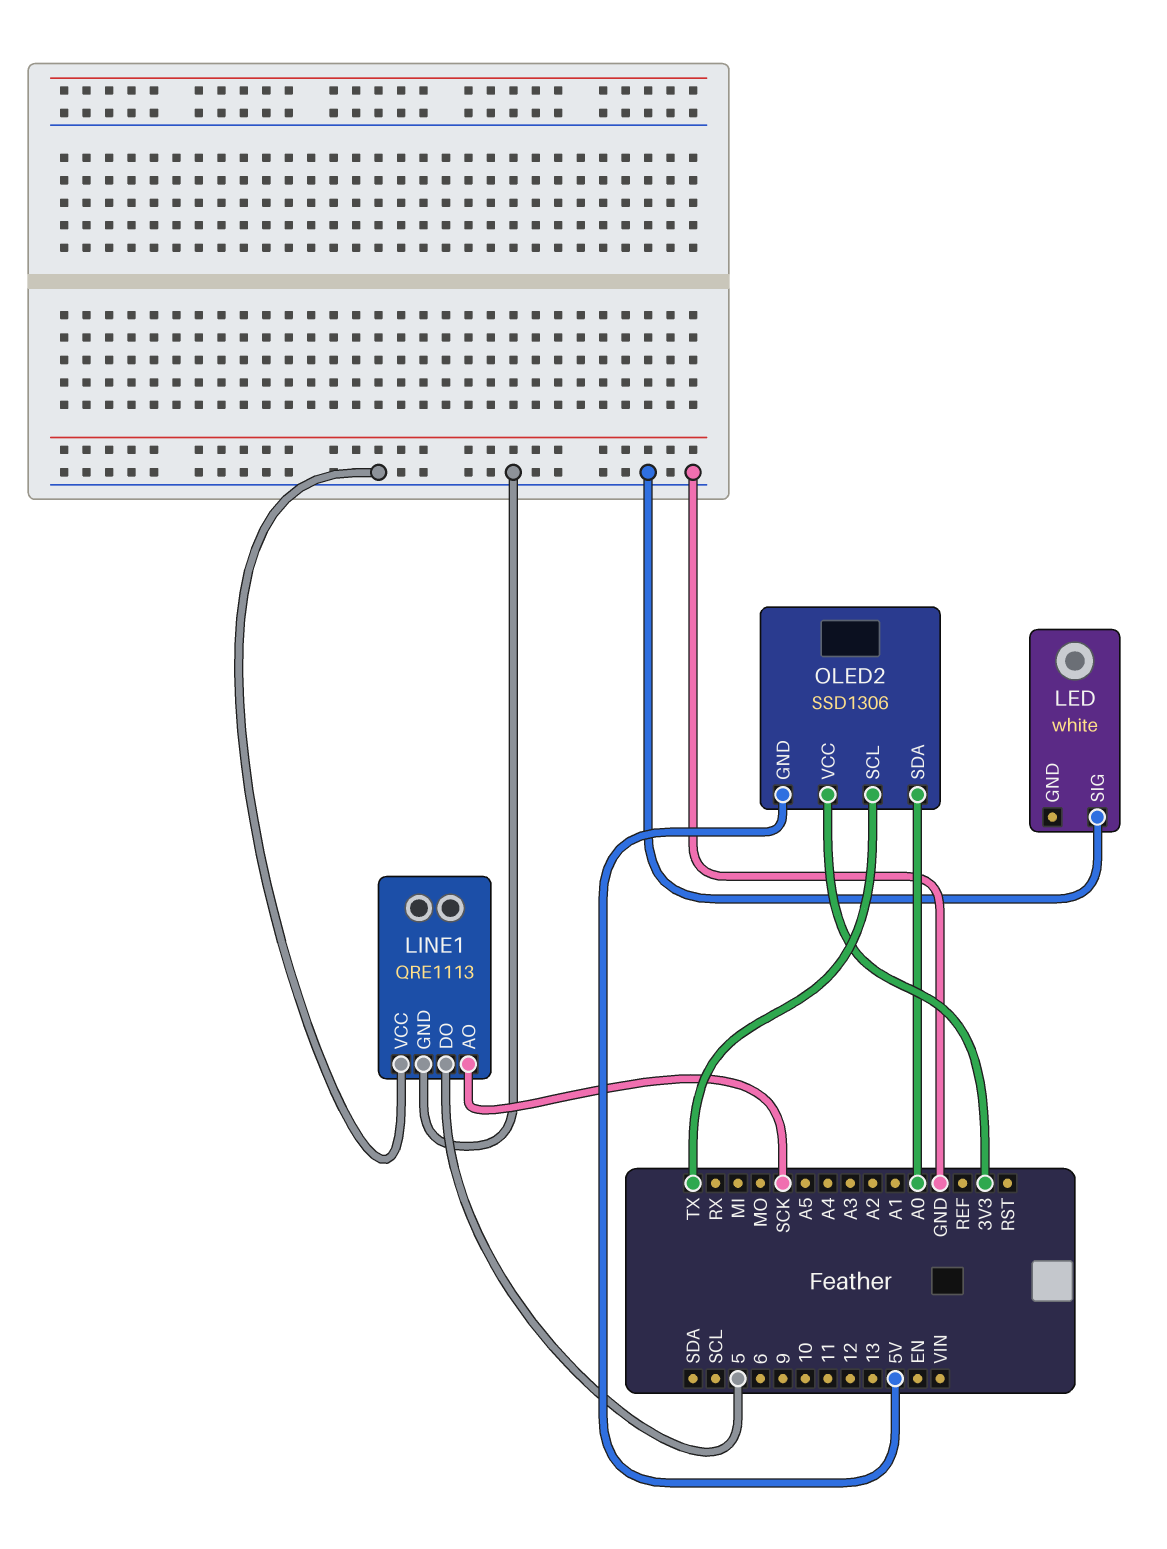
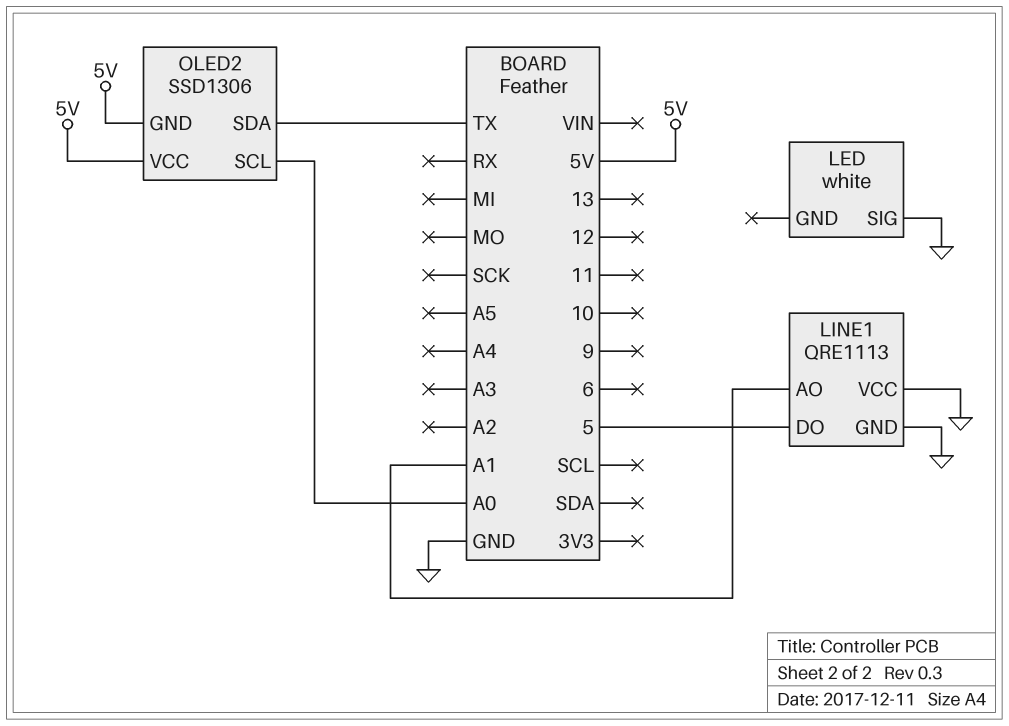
LINE1 pin AO: SCK -> A1
OLED2 pin SCL: TX -> A0
OLED2 pin SDA: A0 -> TX
OLED2 pin VCC: 3V3 -> 5V

